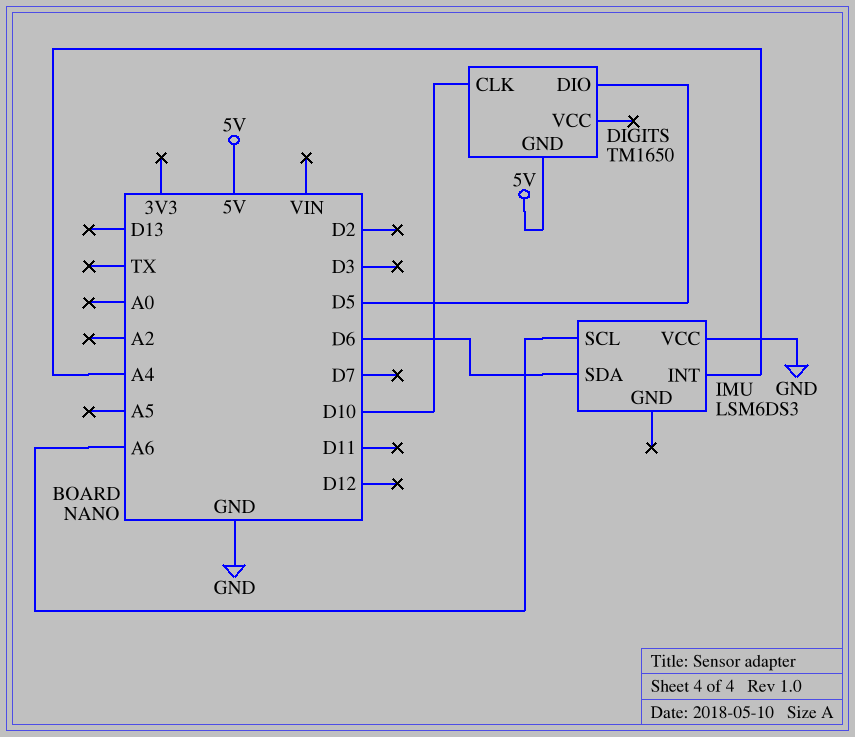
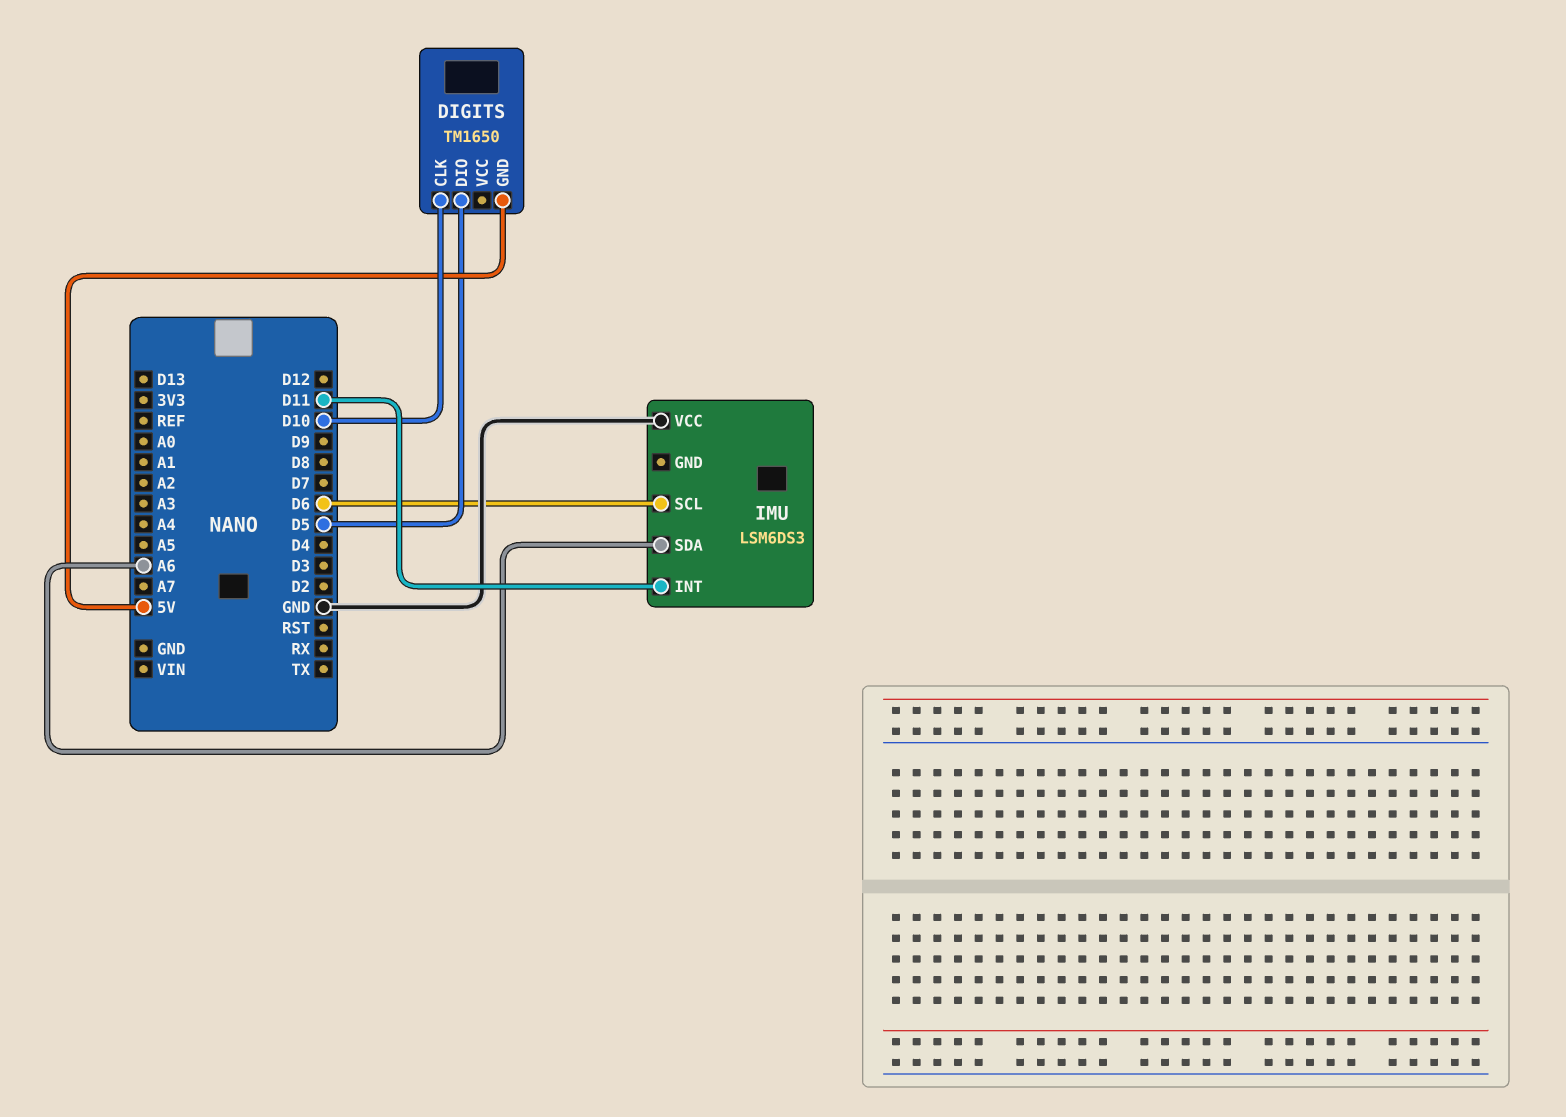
IMU pin INT: A4 -> D11
IMU pin SCL: A6 -> D6
IMU pin SDA: D6 -> A6

